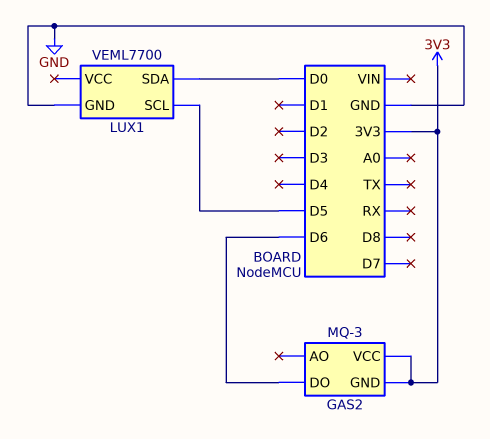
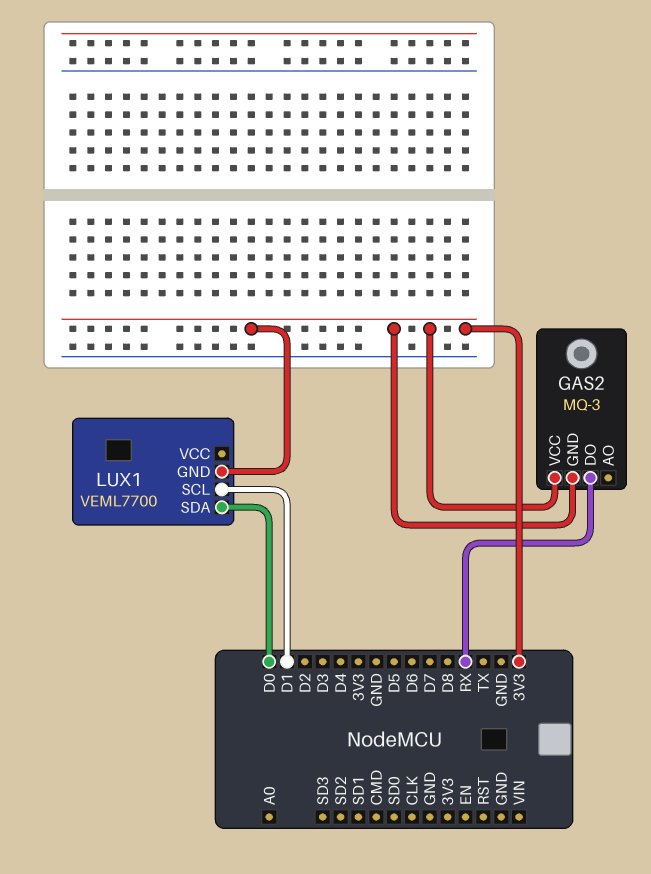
GAS2 pin DO: D6 -> RX
LUX1 pin GND: GND -> 3V3
LUX1 pin SCL: D5 -> D1

